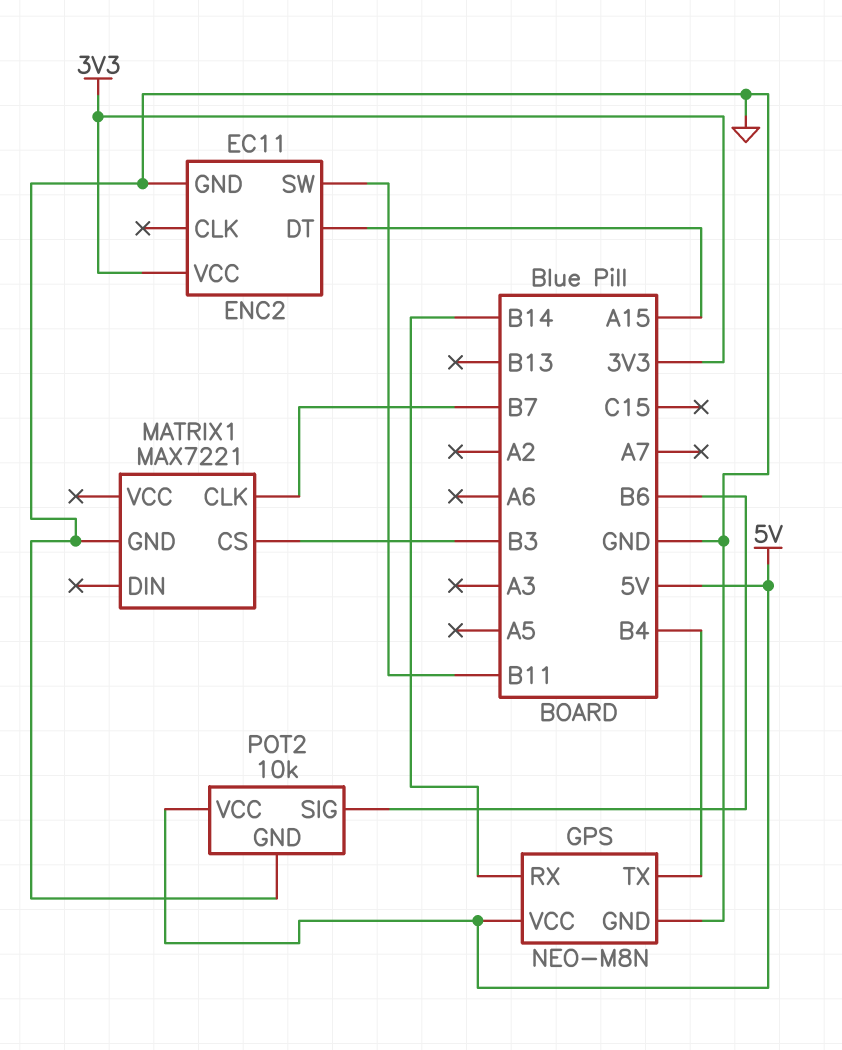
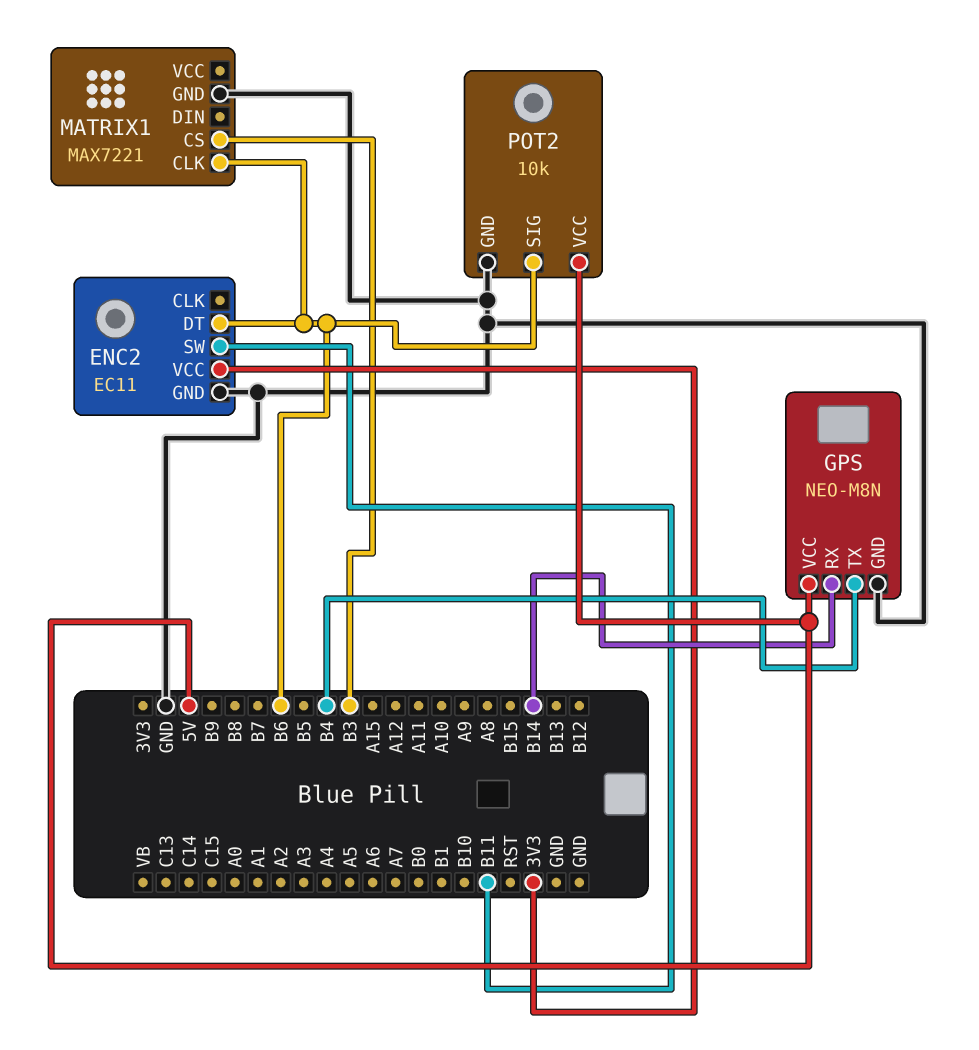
ENC2 pin DT: A15 -> B6
MATRIX1 pin CLK: B7 -> B6

